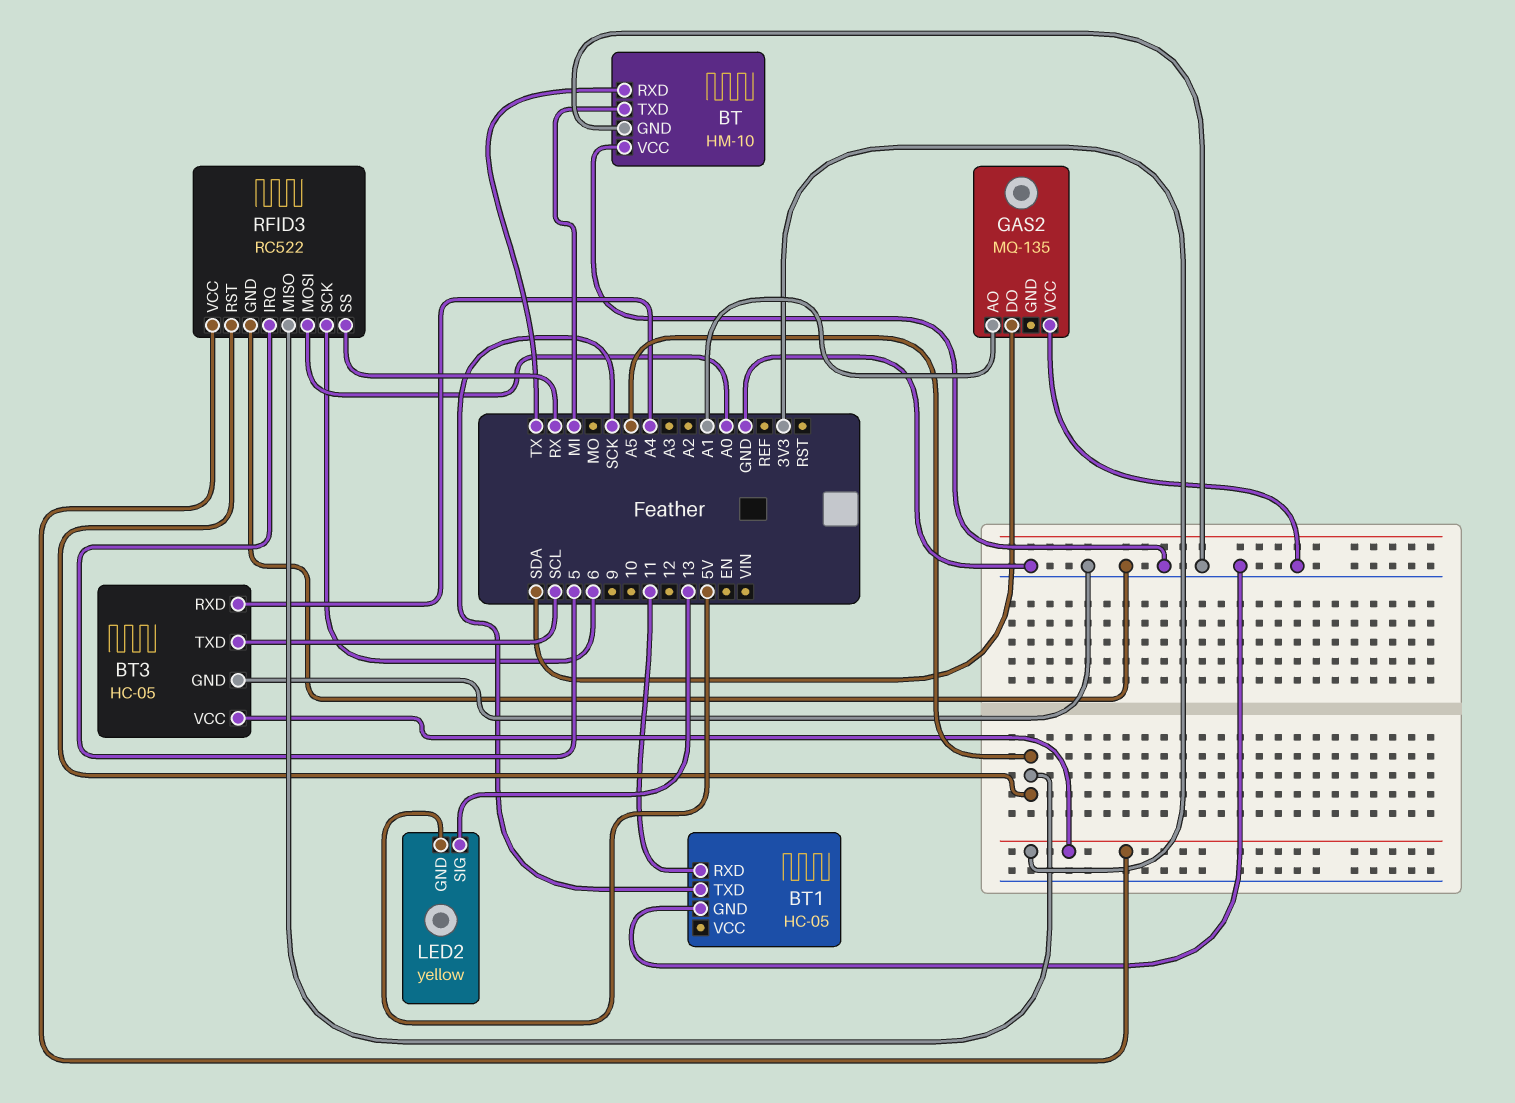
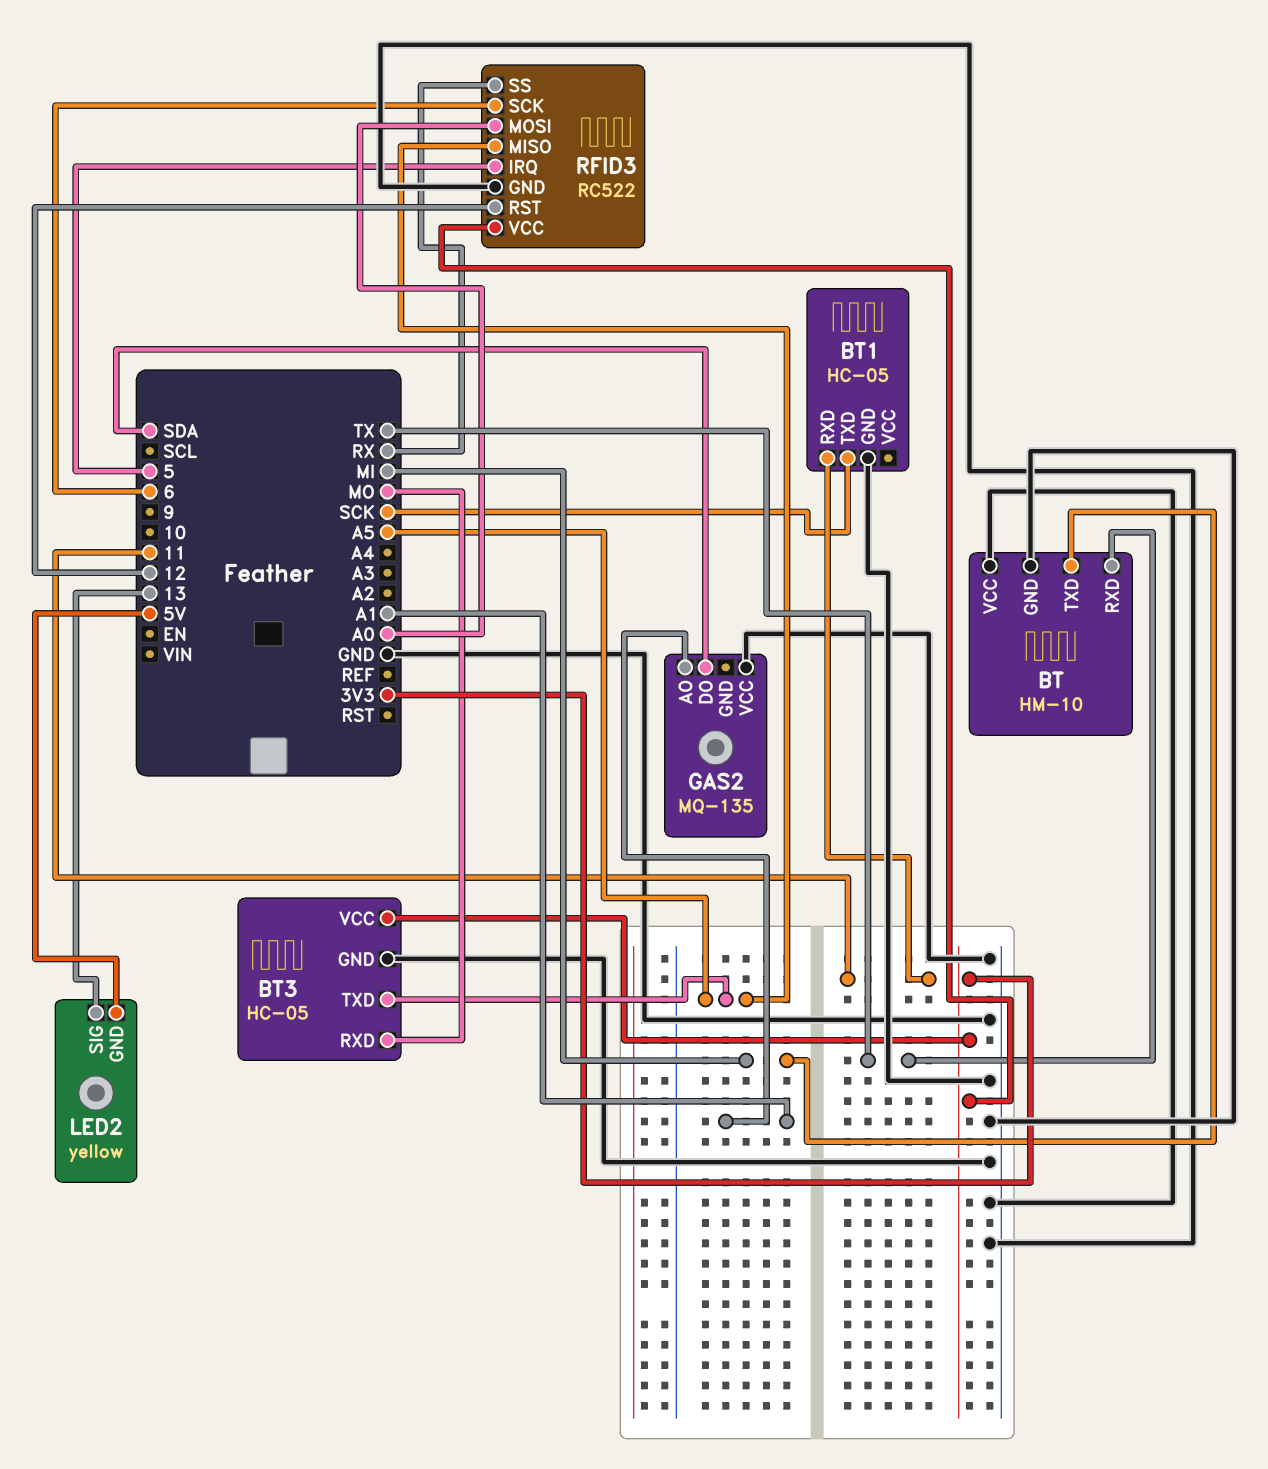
BT3 pin RXD: A4 -> MO
BT3 pin TXD: SCL -> A5
RFID3 pin RST: A5 -> 12

